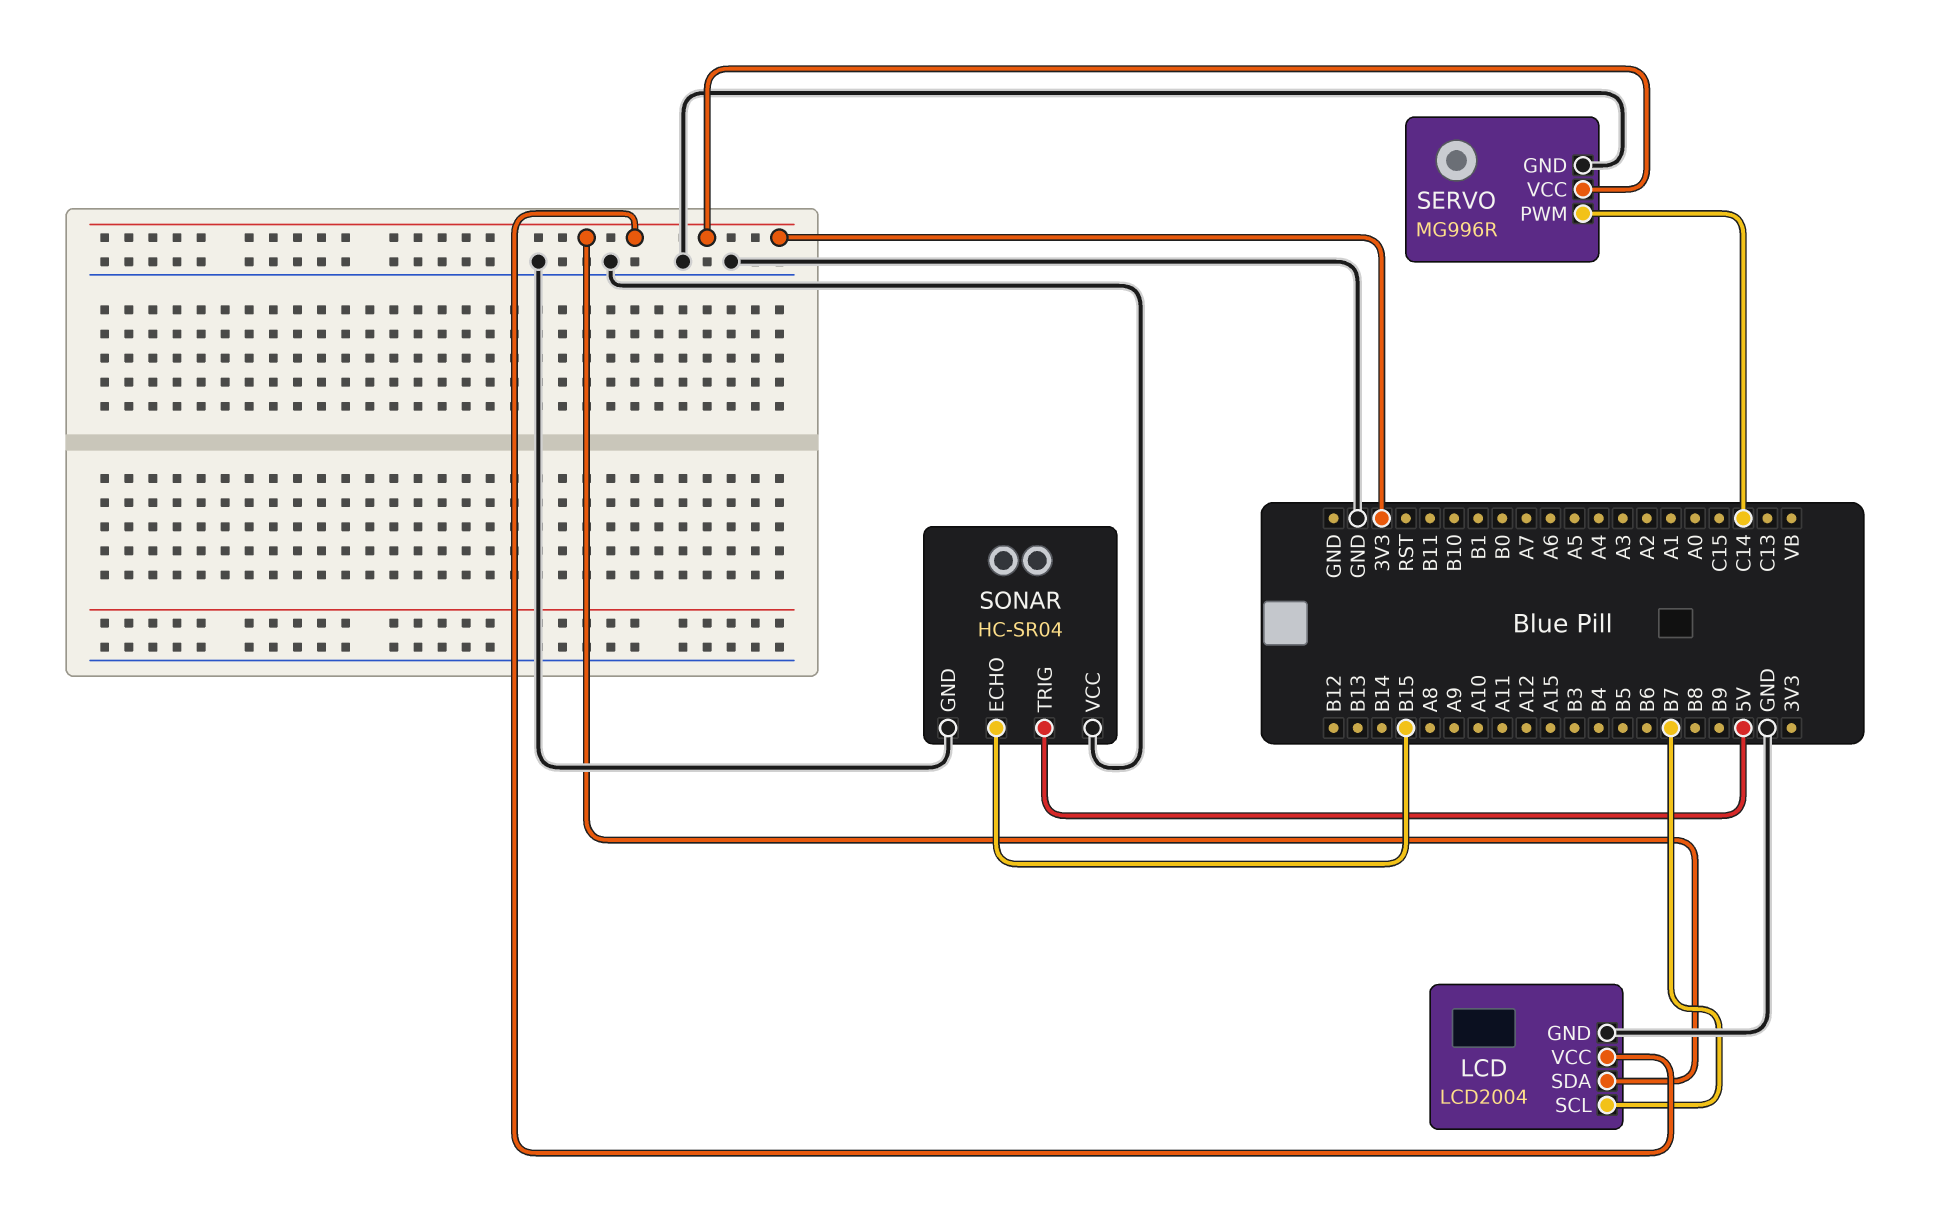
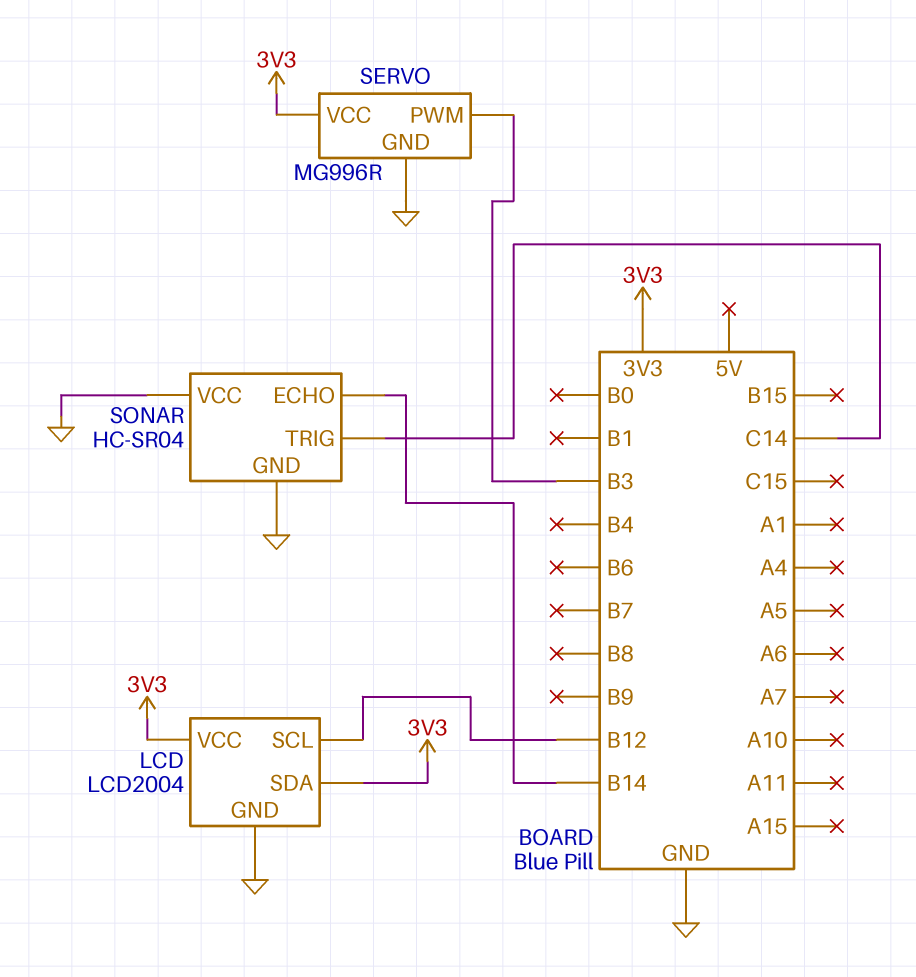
LCD pin SCL: B7 -> B12
SERVO pin PWM: C14 -> B3
SONAR pin ECHO: B15 -> B14
SONAR pin TRIG: 5V -> C14

